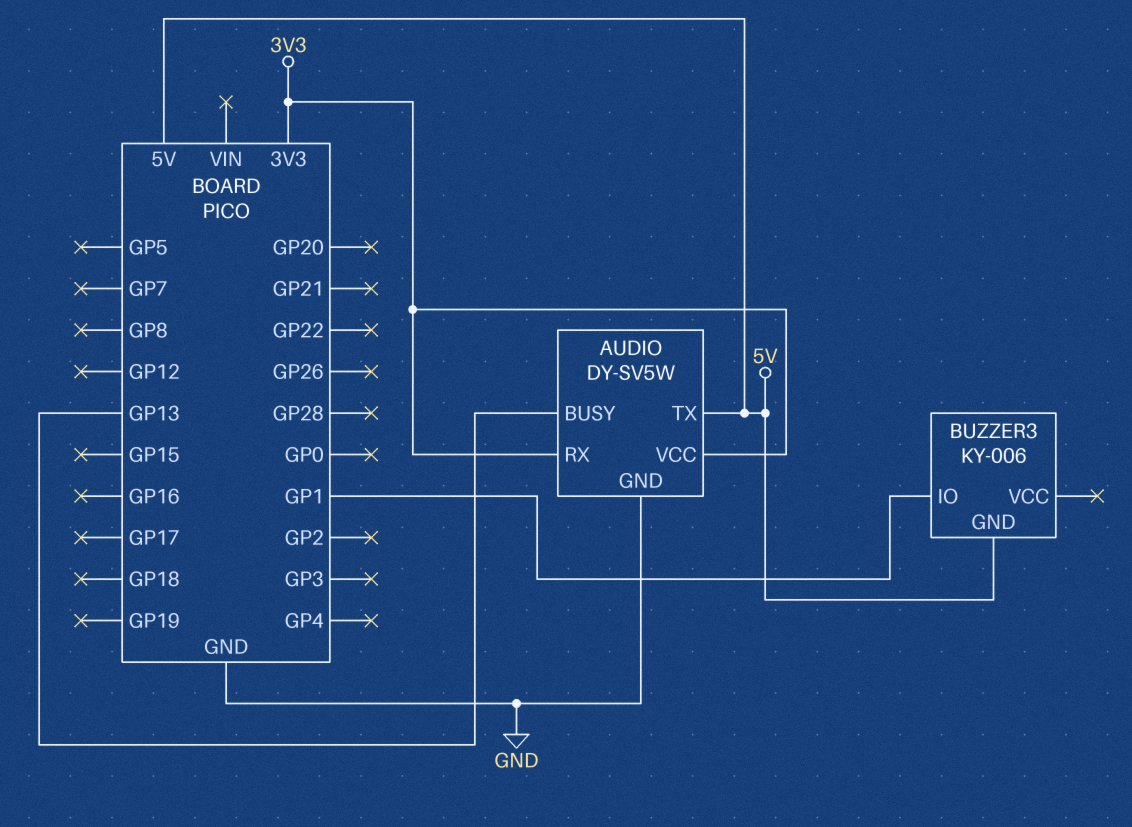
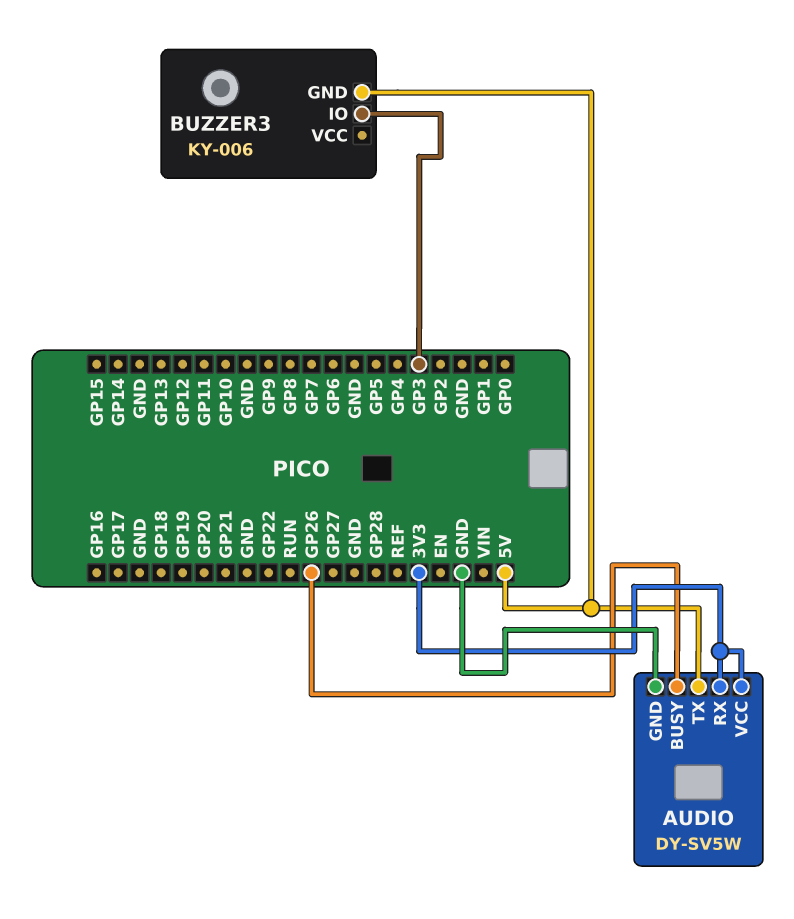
AUDIO pin BUSY: GP13 -> GP26
BUZZER3 pin IO: GP1 -> GP3

